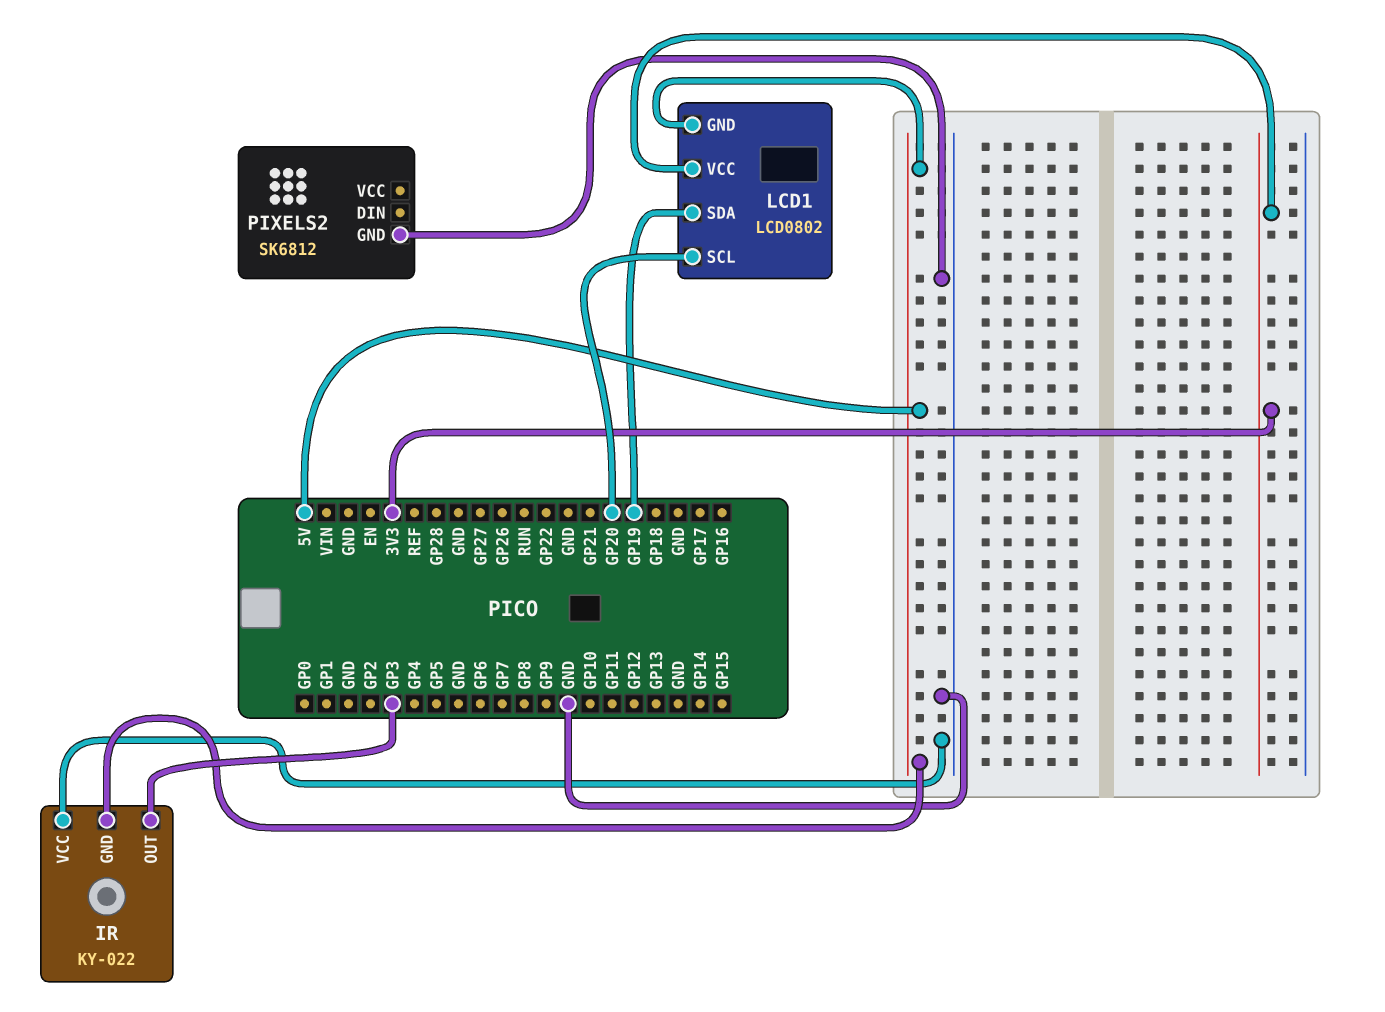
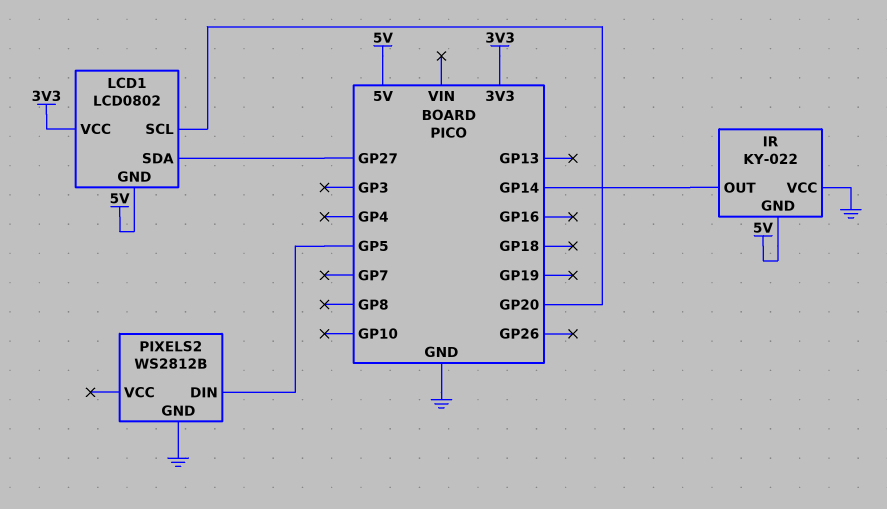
IR pin OUT: GP3 -> GP14
LCD1 pin SDA: GP19 -> GP27
PIXELS2: SK6812 -> WS2812B
PIXELS2 pin DIN: none -> GP5

